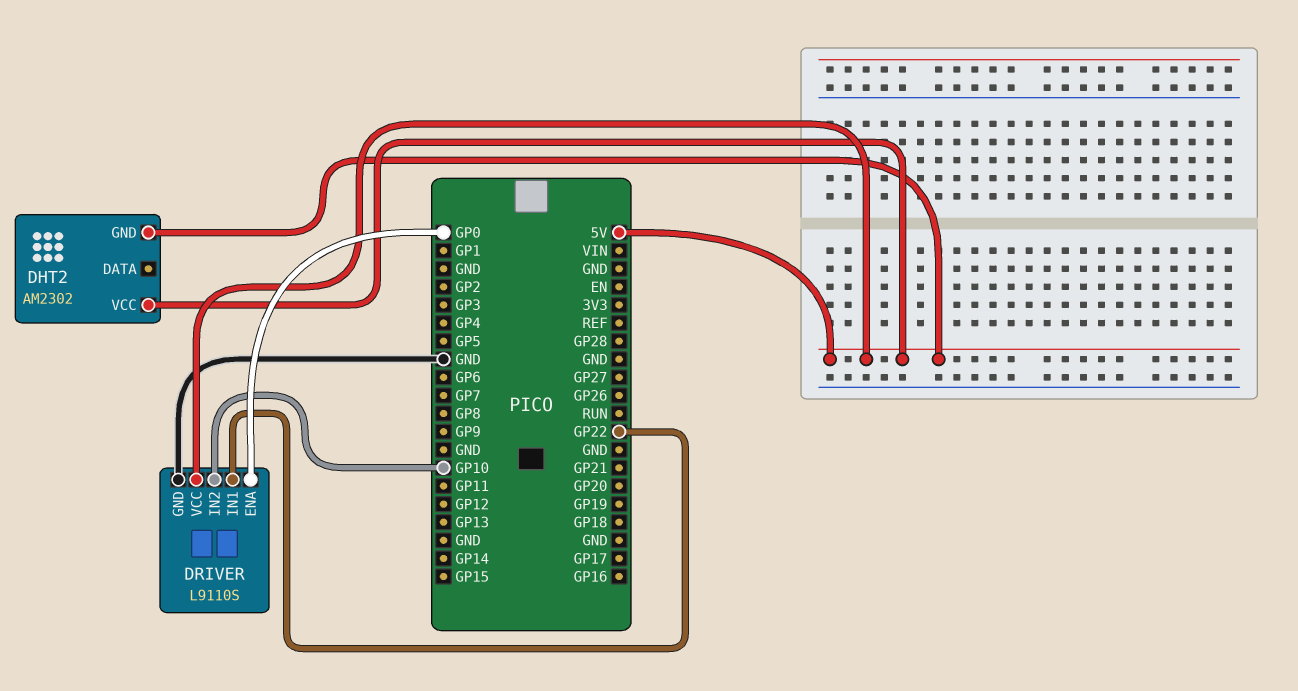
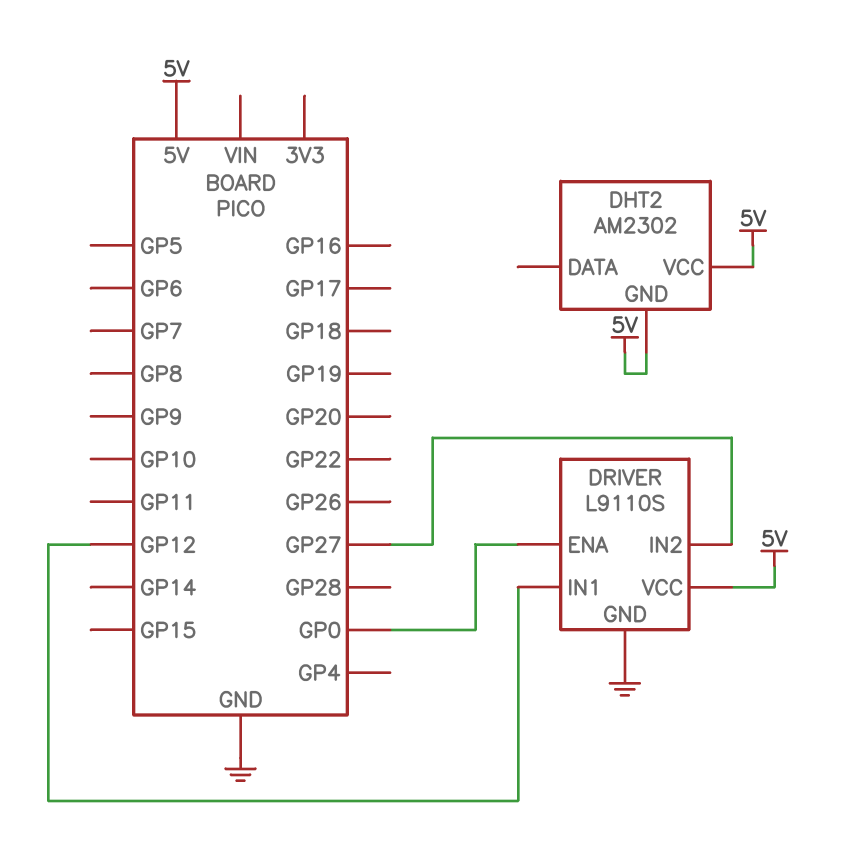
DRIVER pin IN1: GP22 -> GP12
DRIVER pin IN2: GP10 -> GP27

